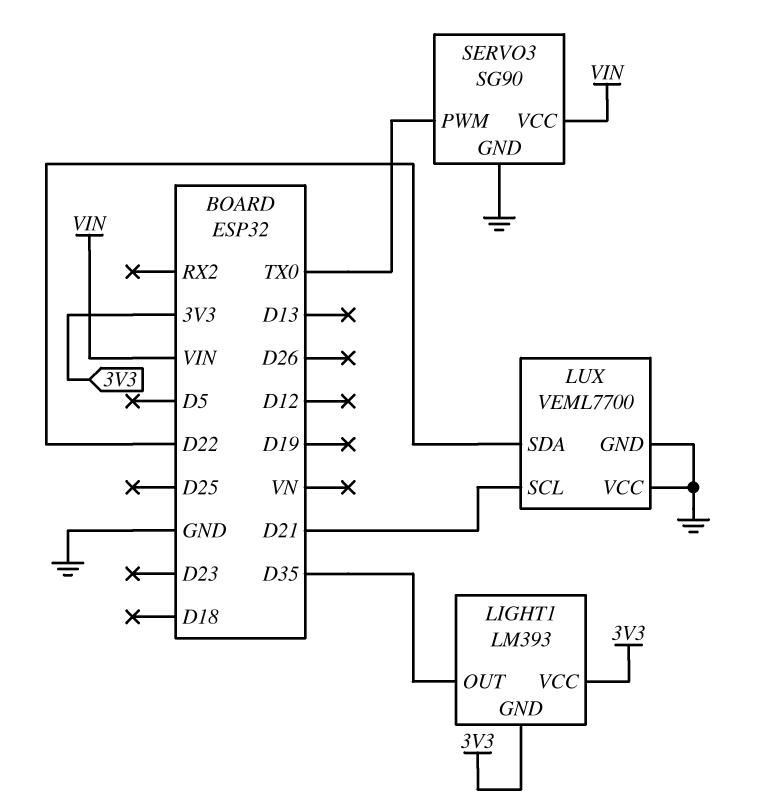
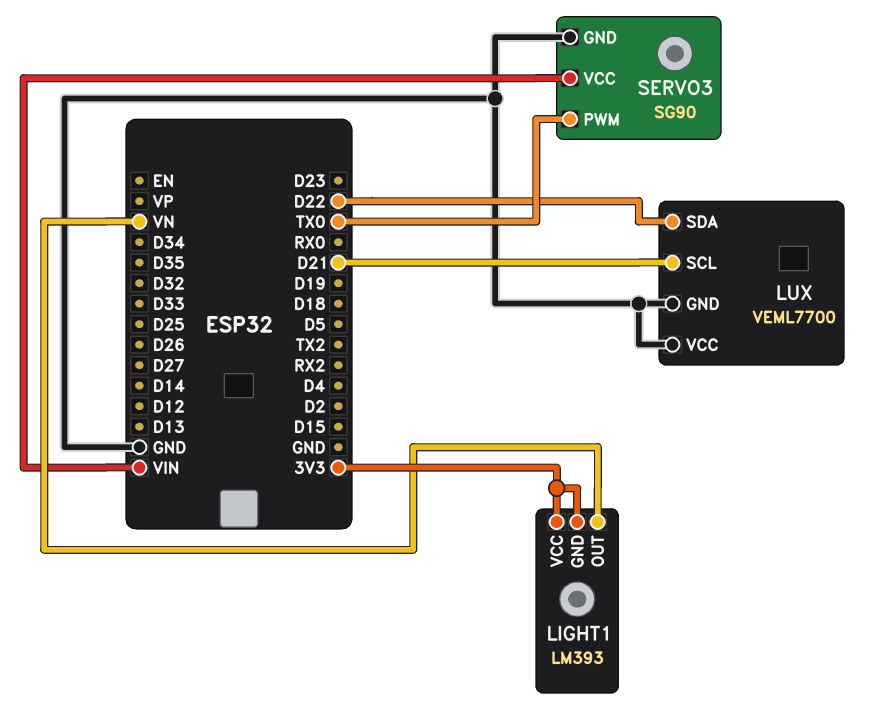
LIGHT1 pin OUT: D35 -> VN

